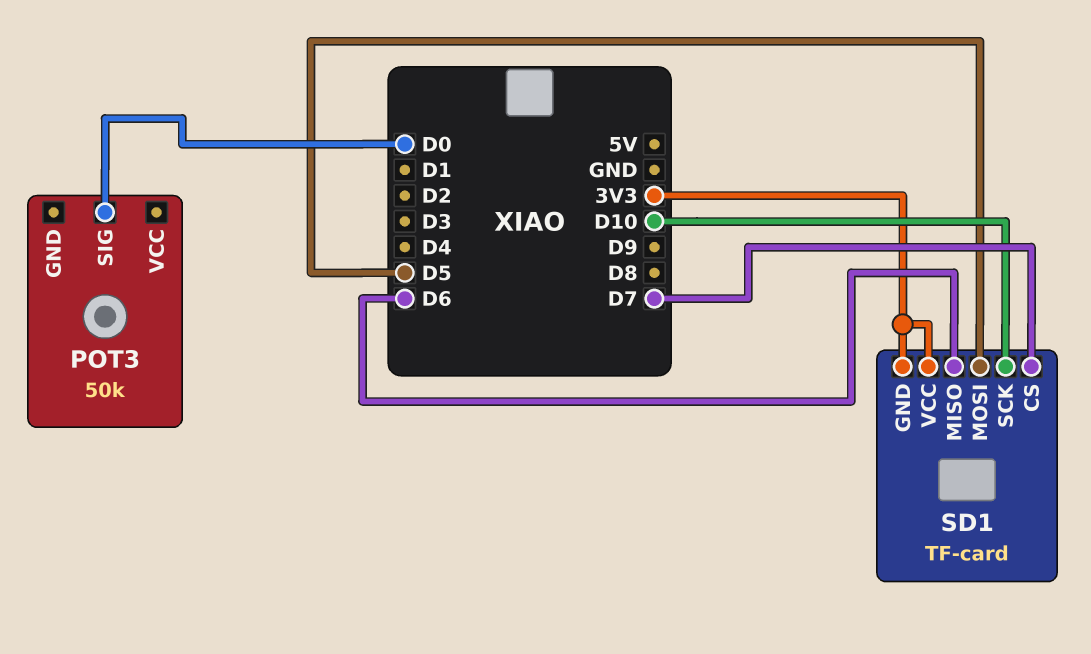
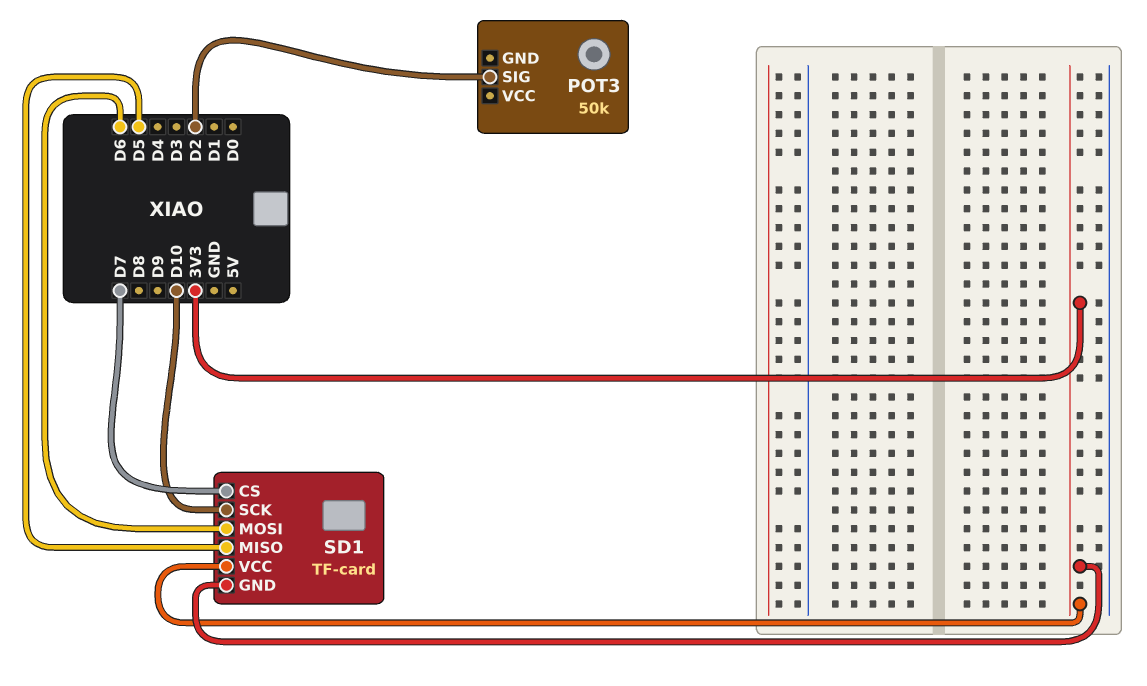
POT3 pin SIG: D0 -> D2
SD1 pin MISO: D6 -> D5
SD1 pin MOSI: D5 -> D6

